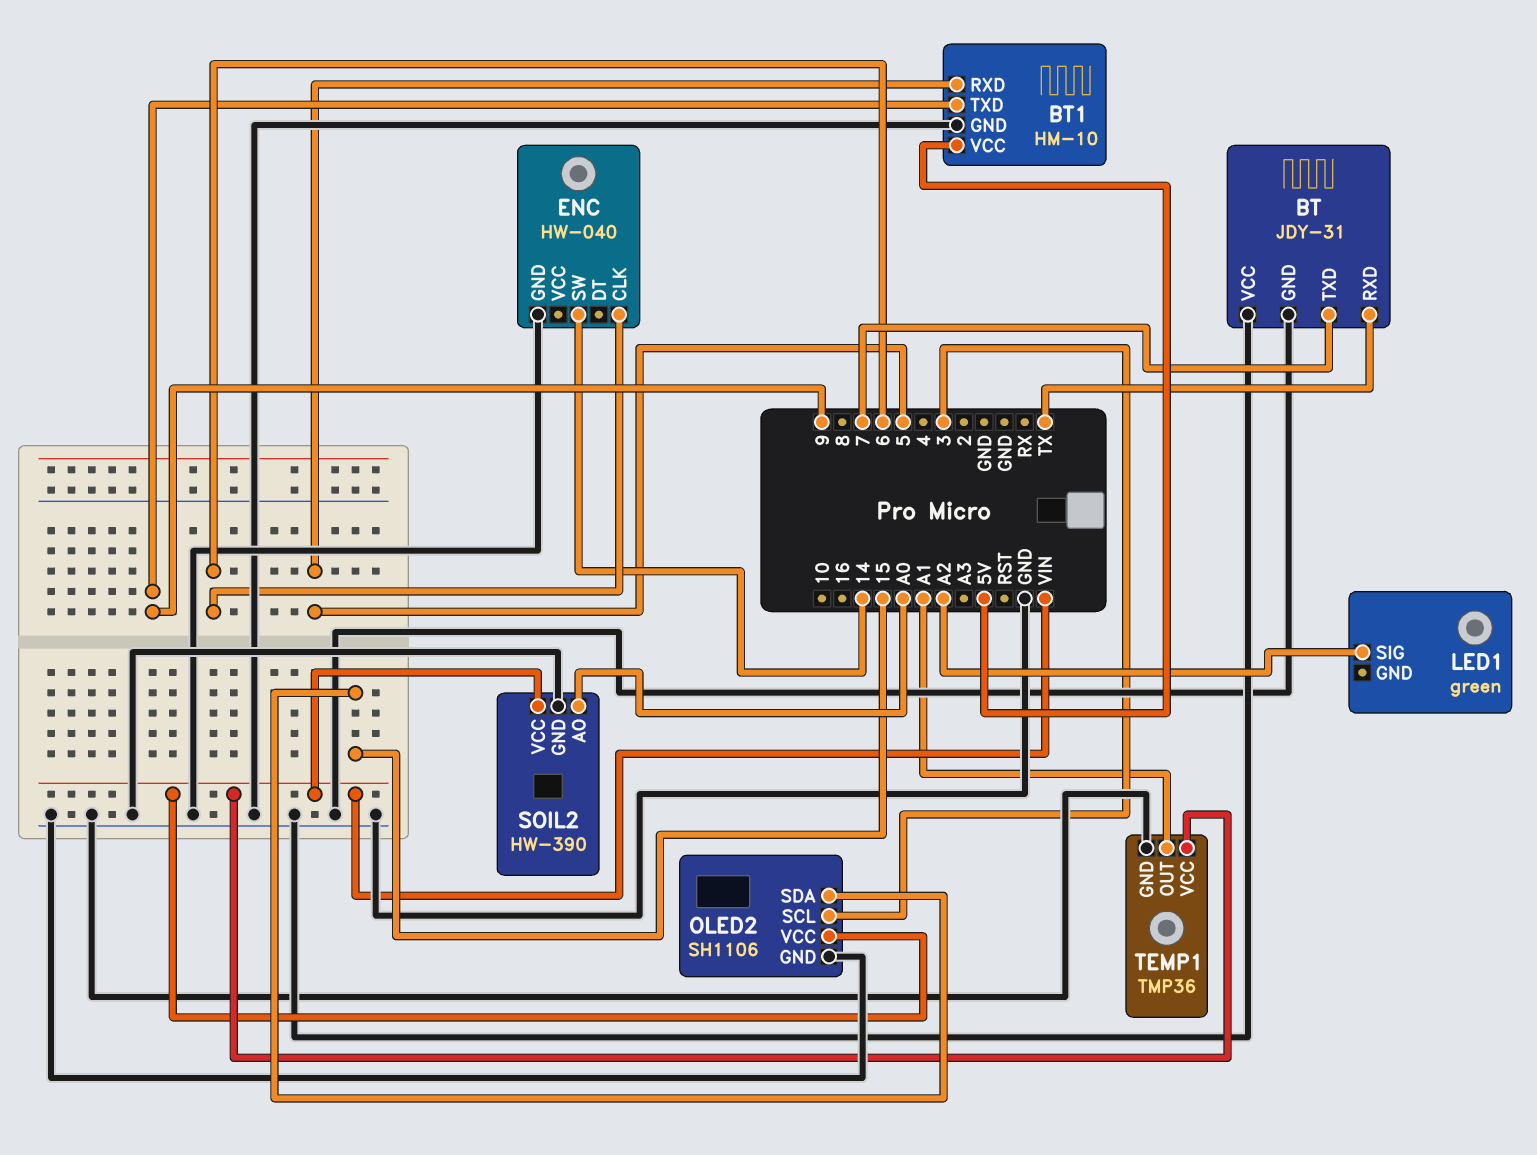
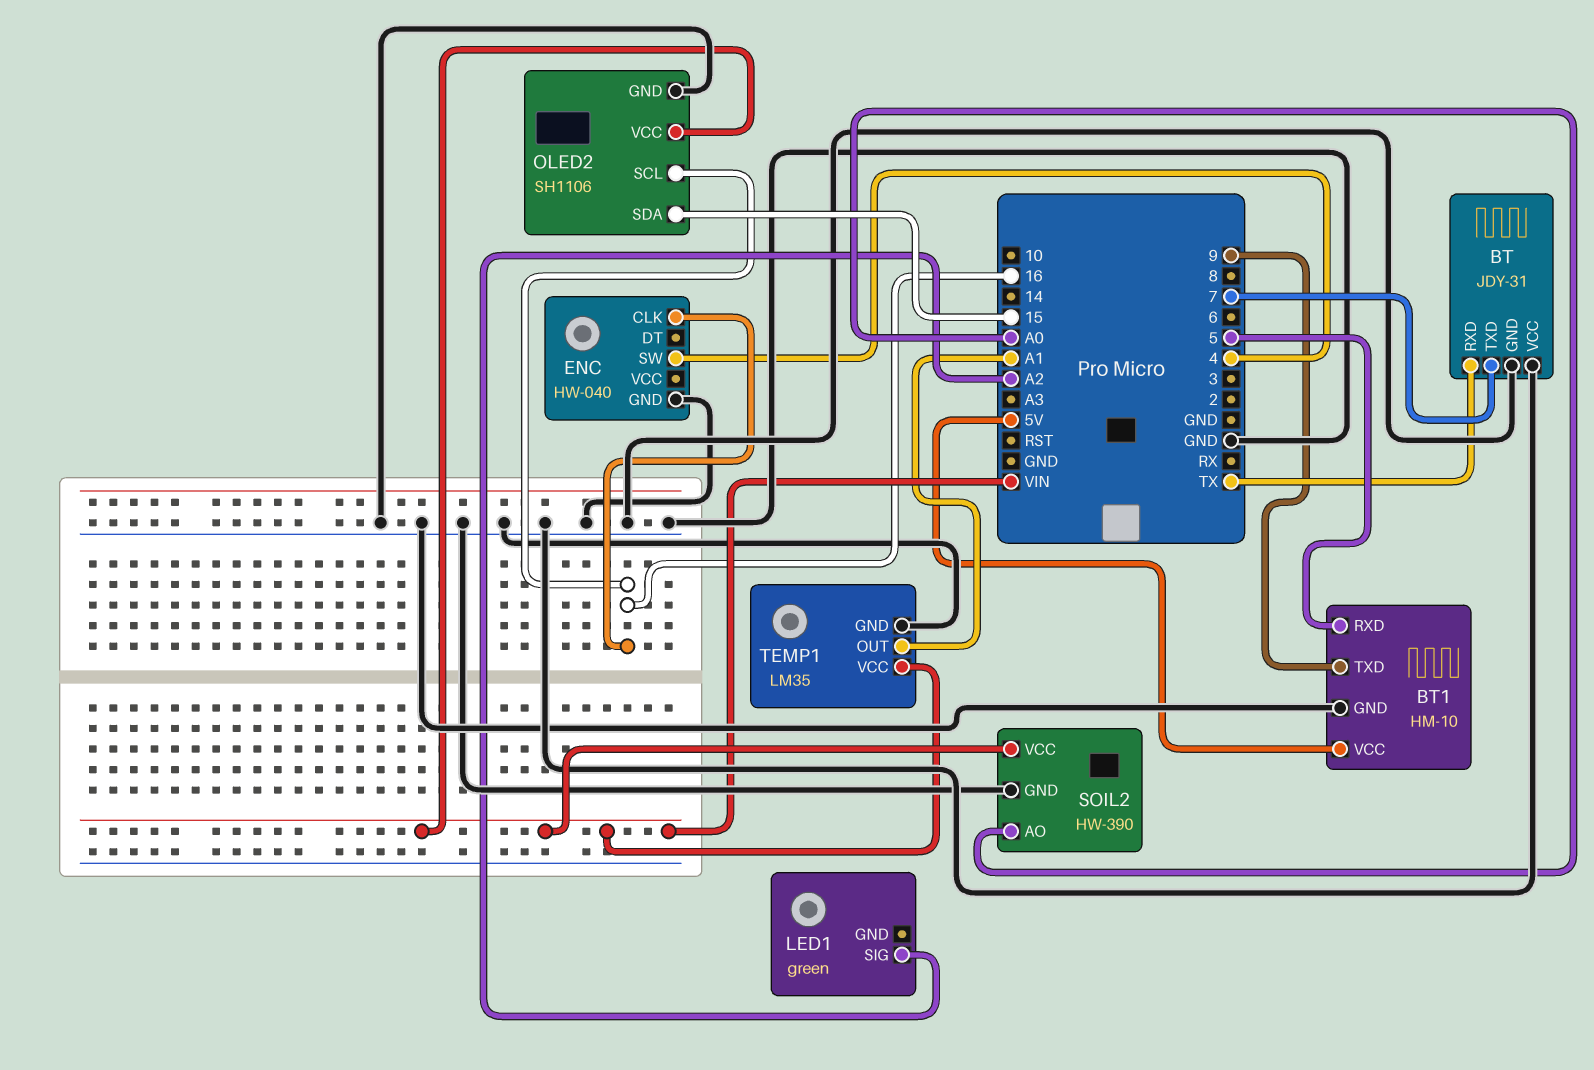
ENC pin CLK: 6 -> 16
ENC pin SW: 14 -> 4
OLED2 pin SCL: 3 -> 16
TEMP1: TMP36 -> LM35

